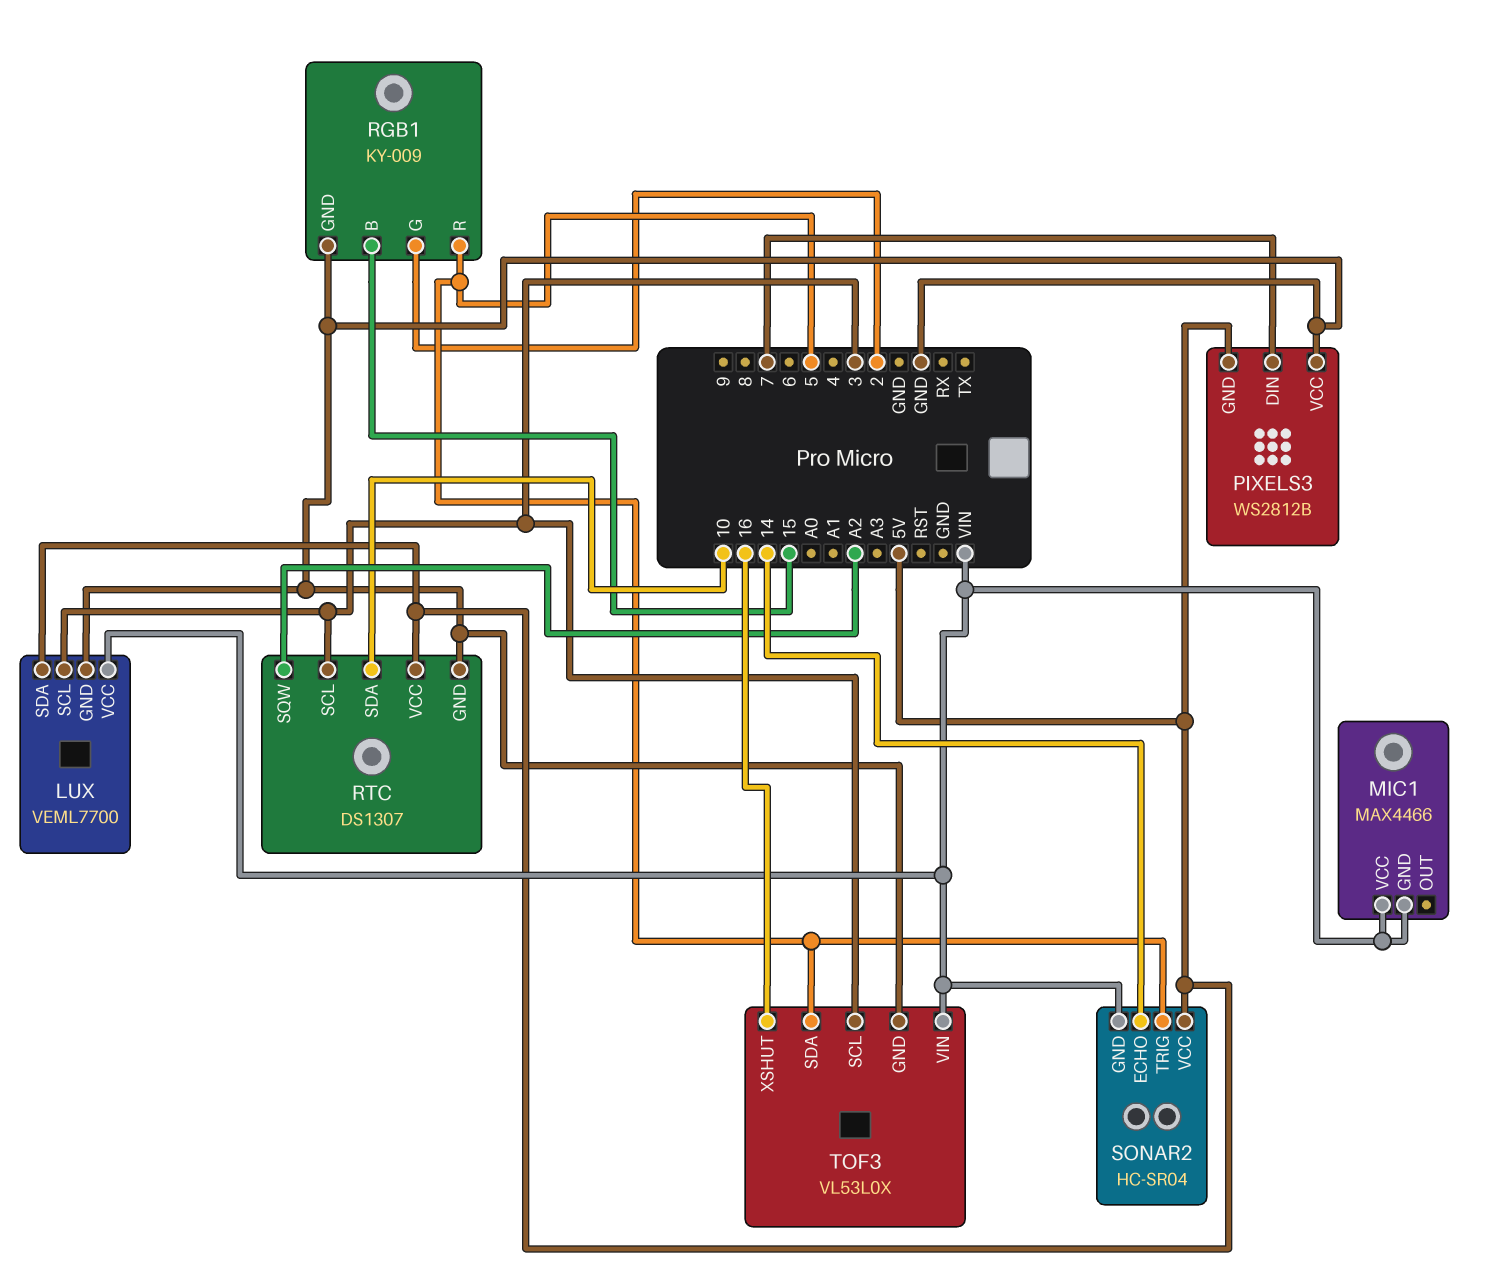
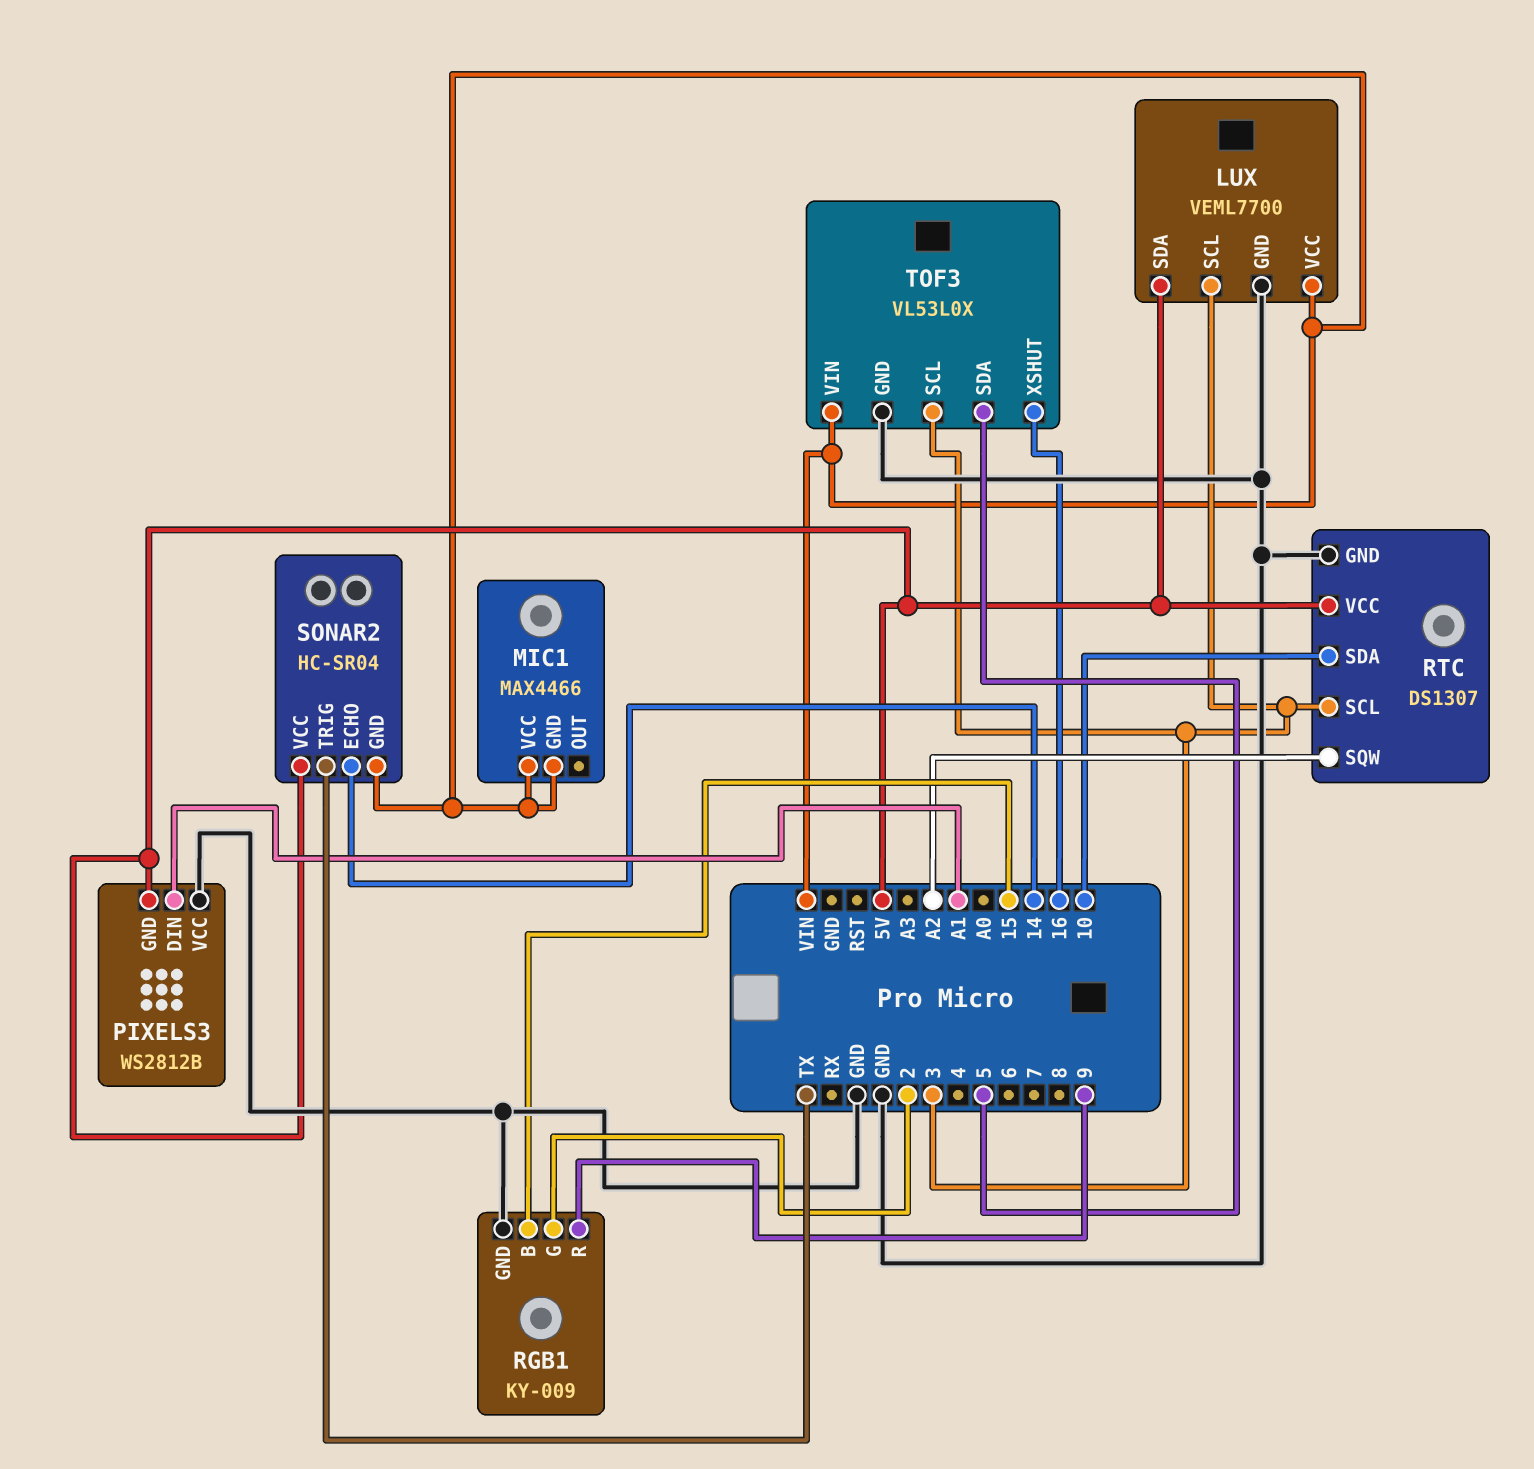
PIXELS3 pin DIN: 7 -> A1
RGB1 pin R: 5 -> 9
SONAR2 pin TRIG: 5 -> TX

